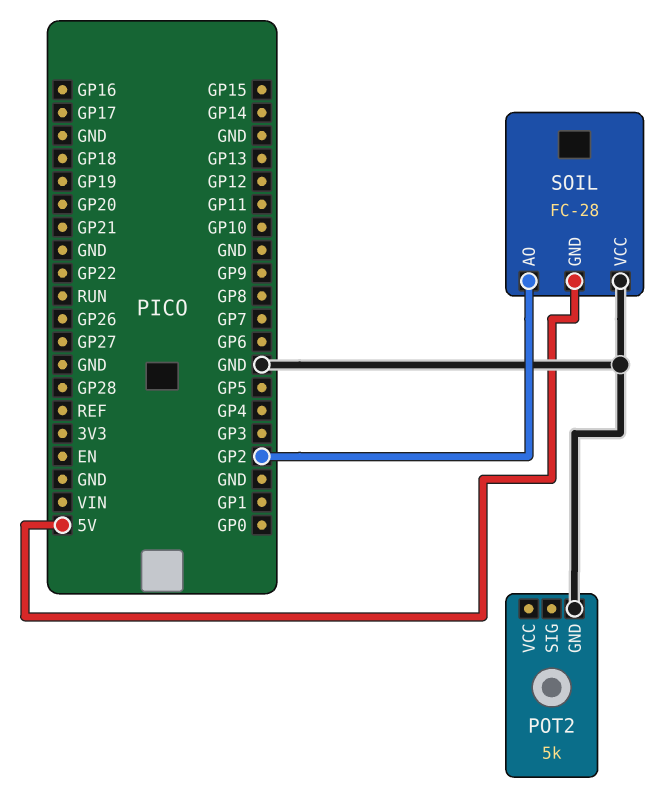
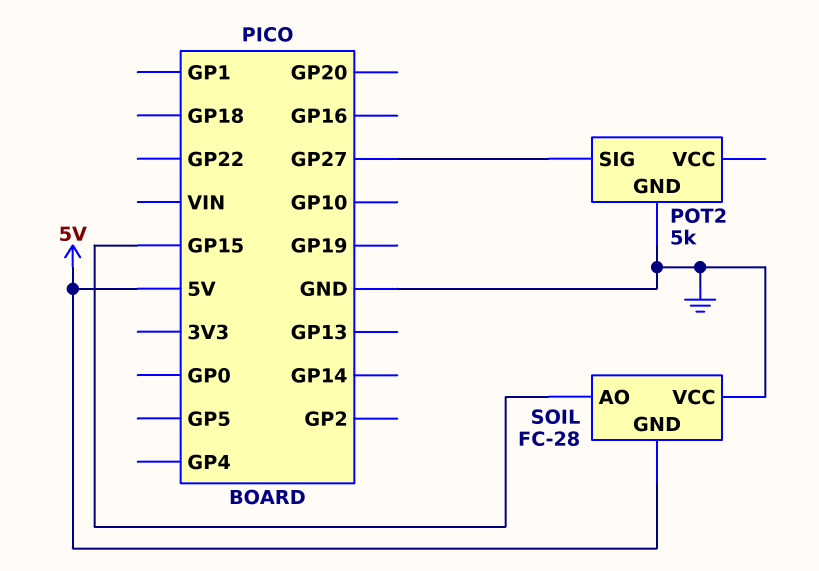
POT2 pin SIG: none -> GP27
SOIL pin AO: GP2 -> GP15

